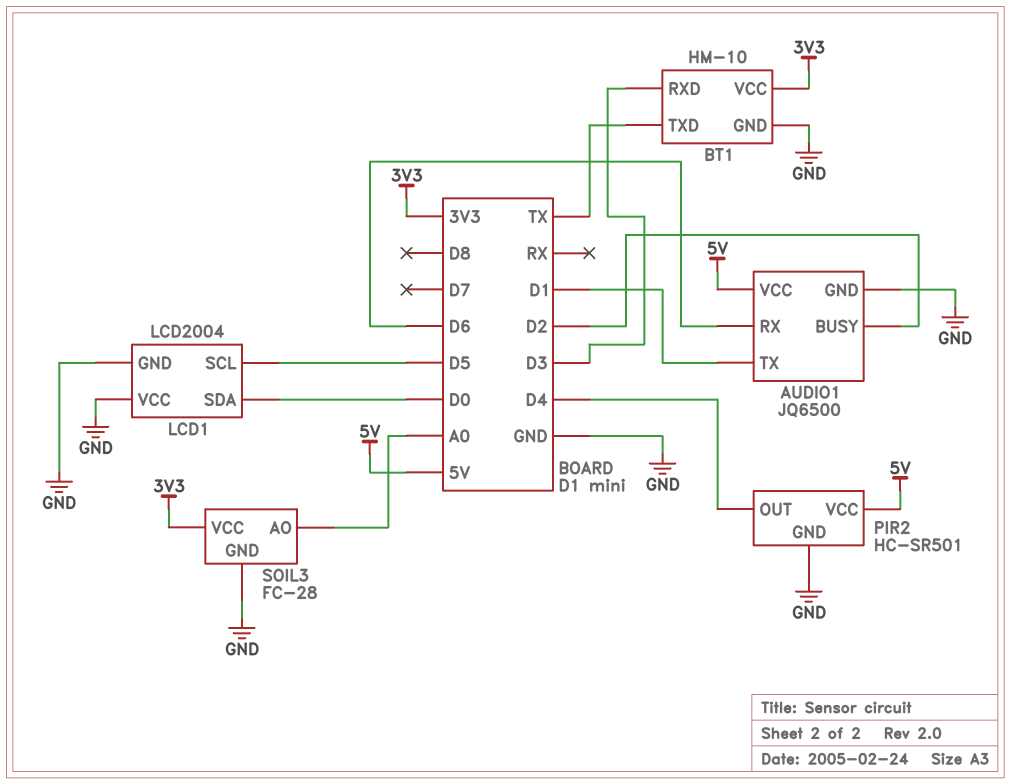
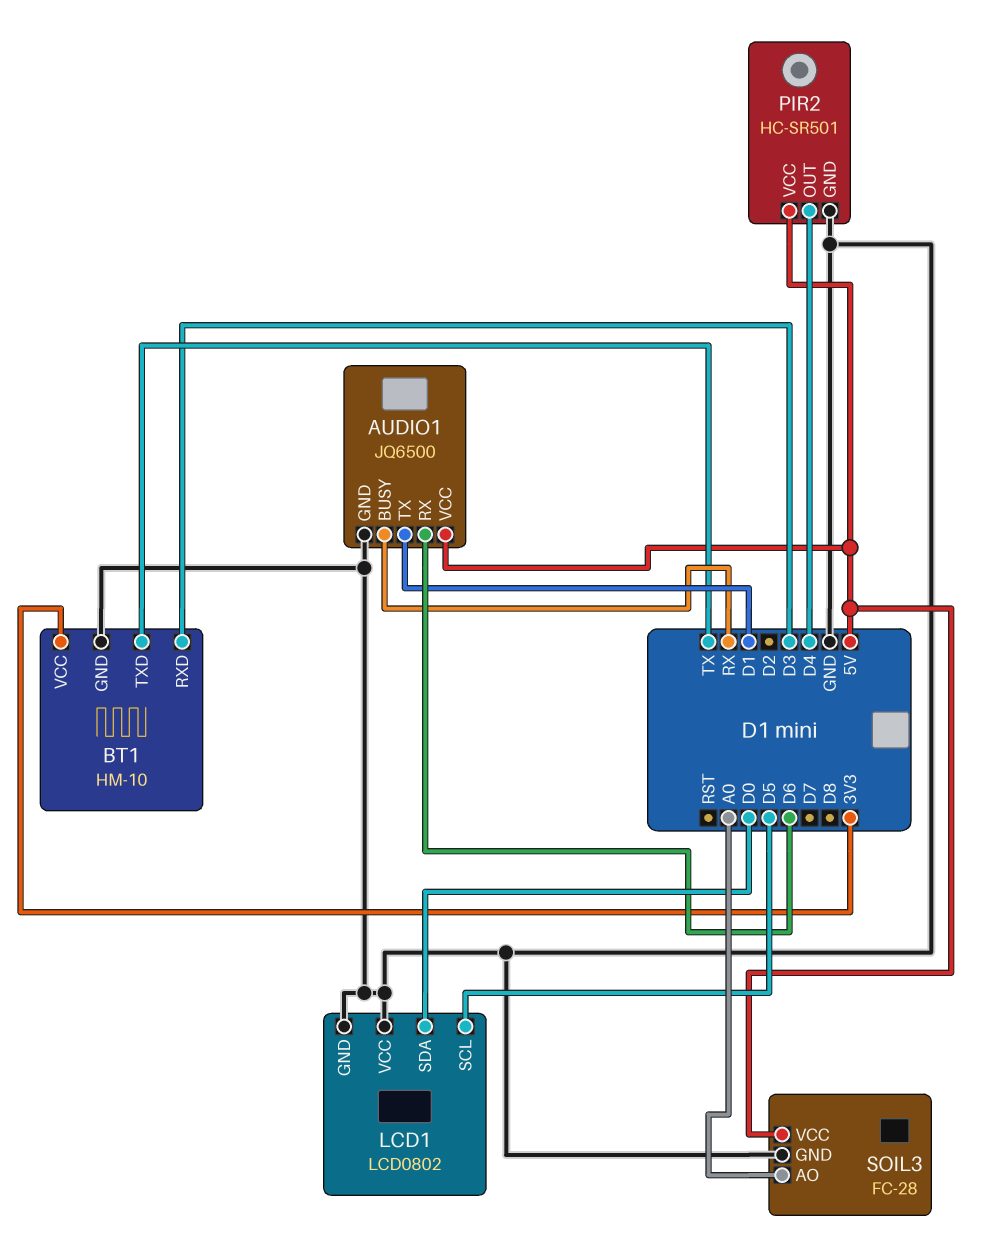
AUDIO1 pin BUSY: D2 -> RX
LCD1: LCD2004 -> LCD0802
SOIL3 pin VCC: 3V3 -> 5V

